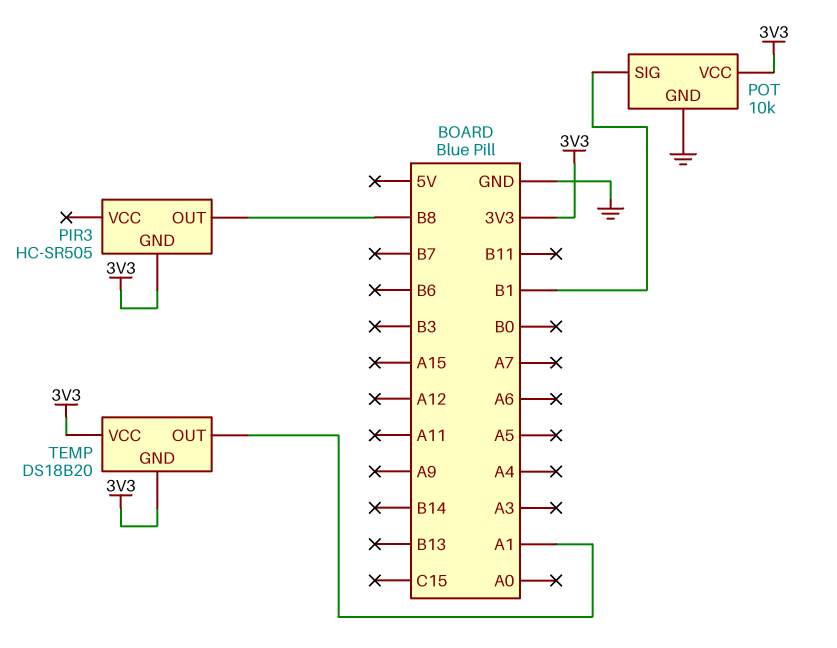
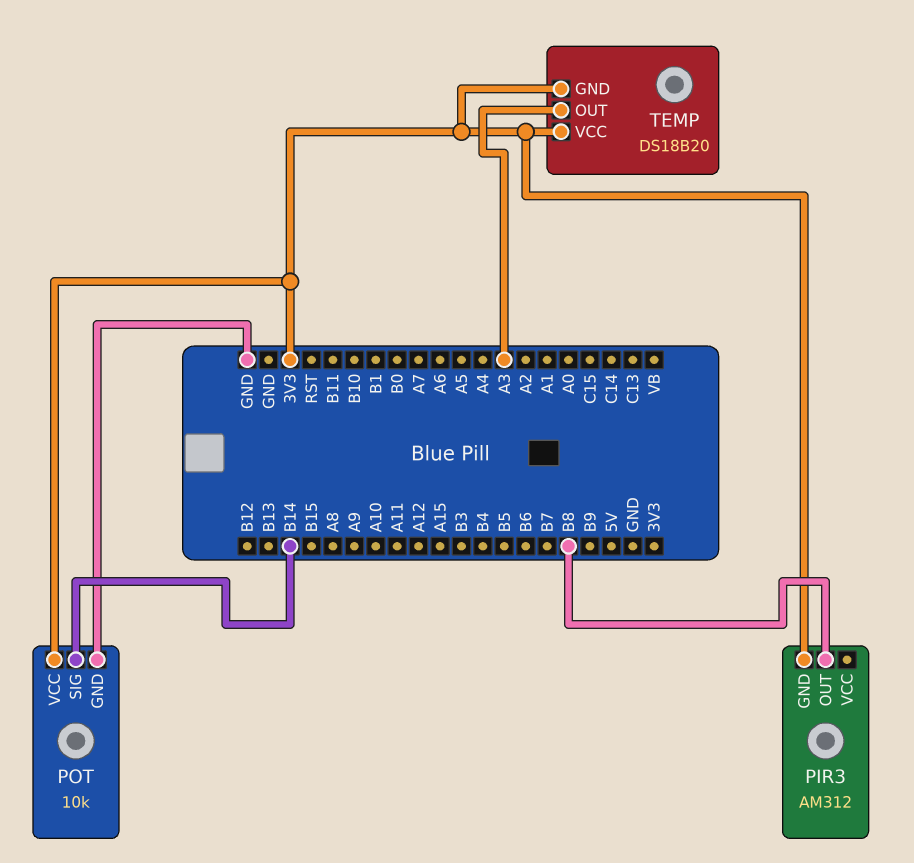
PIR3: HC-SR505 -> AM312
POT pin SIG: B1 -> B14
TEMP pin OUT: A1 -> A3

